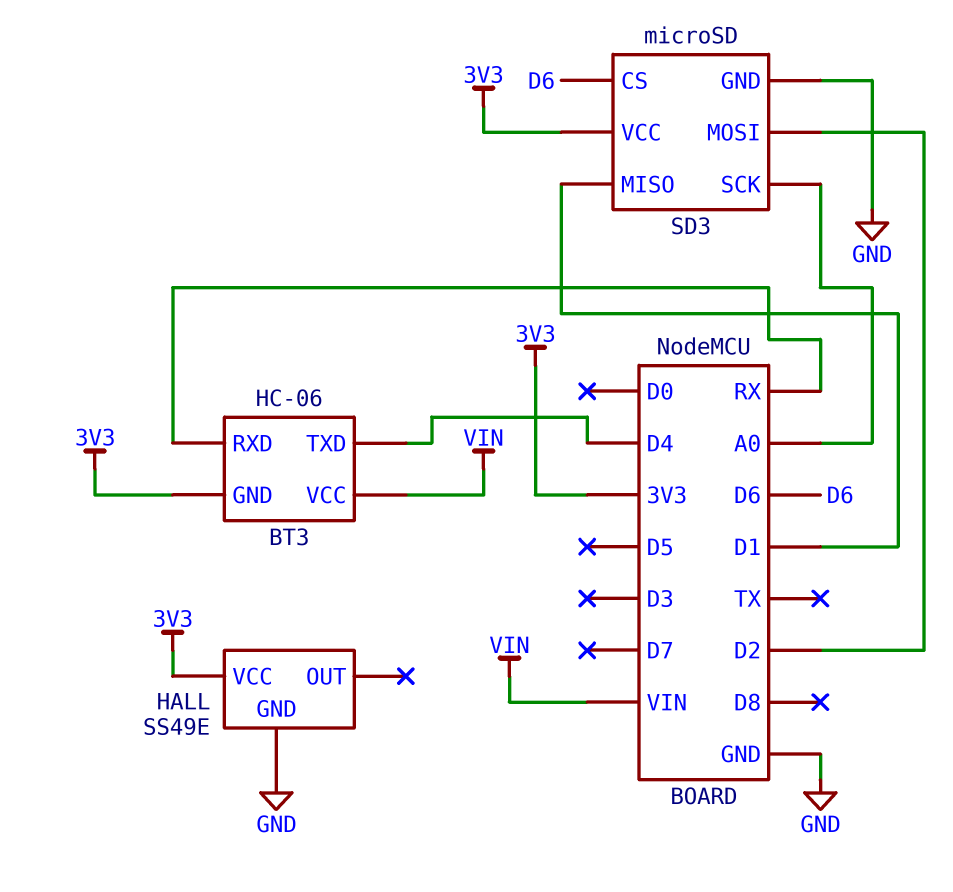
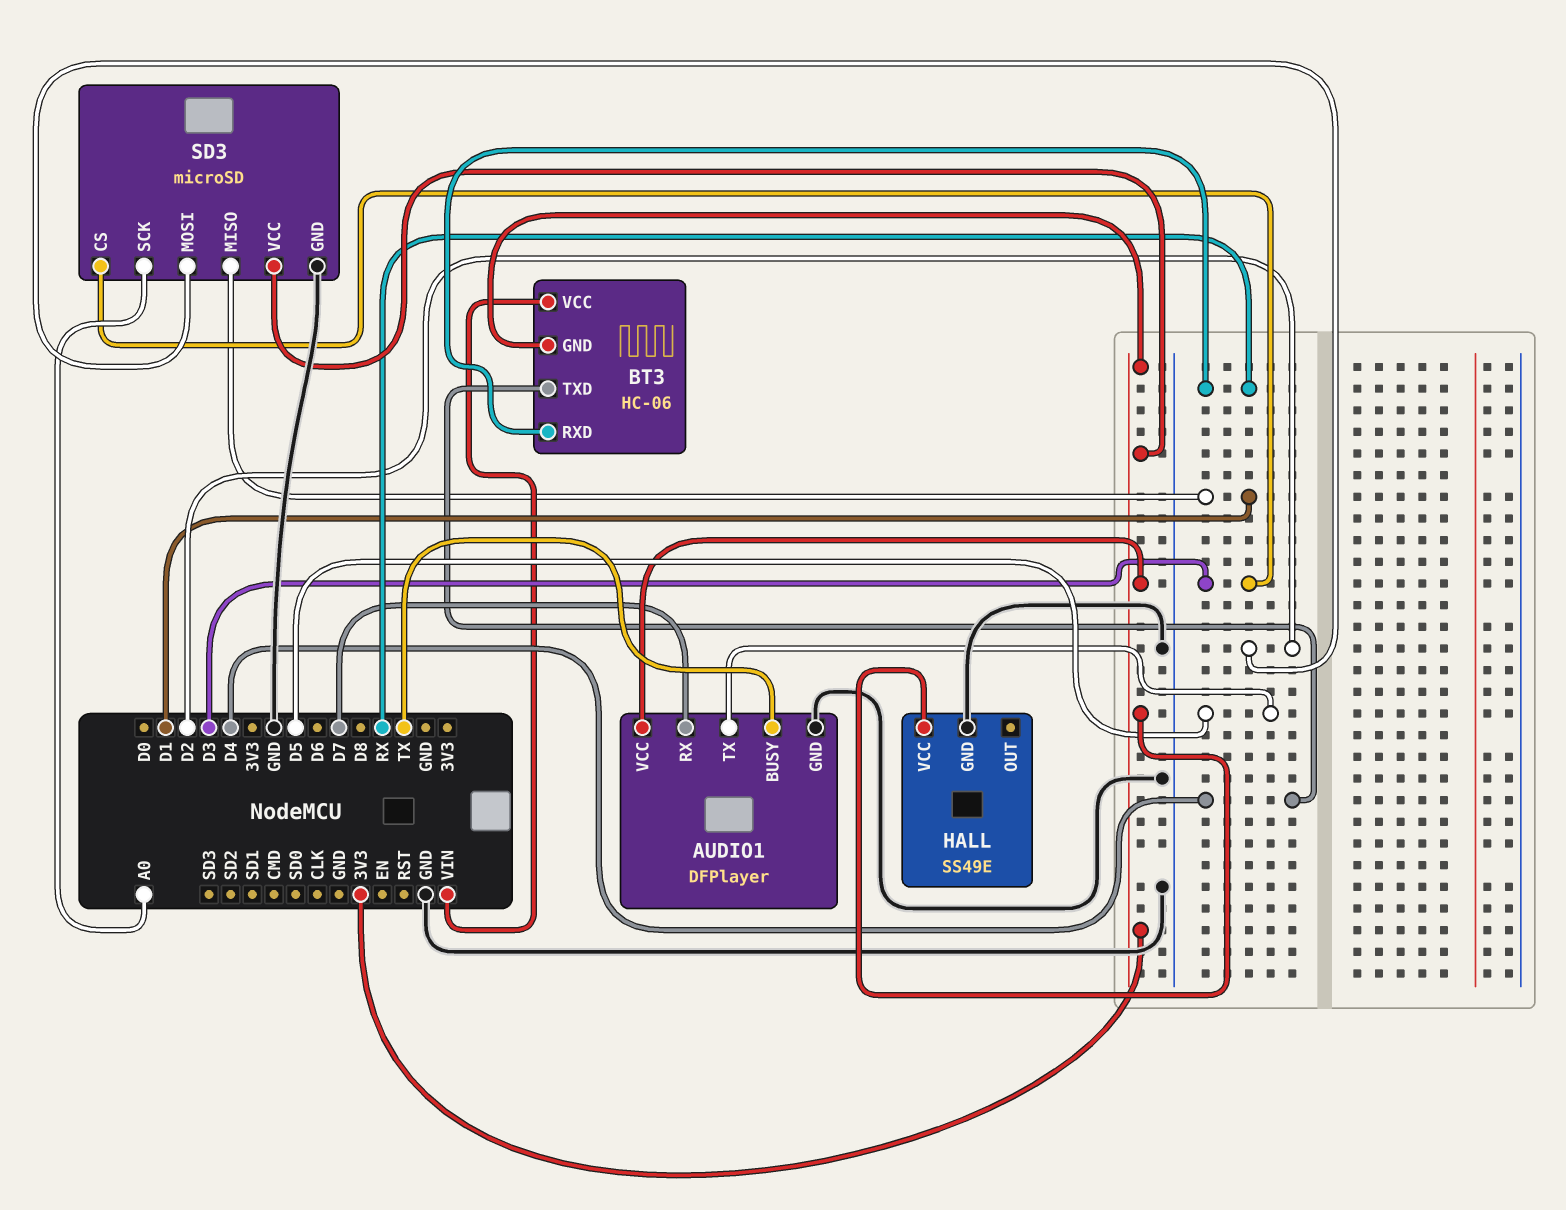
AUDIO1: none -> DFPlayer
AUDIO1 pin BUSY: none -> TX
AUDIO1 pin GND: none -> GND
AUDIO1 pin RX: none -> D7
AUDIO1 pin TX: none -> D5
AUDIO1 pin VCC: none -> 3V3
SD3 pin CS: D6 -> D3

